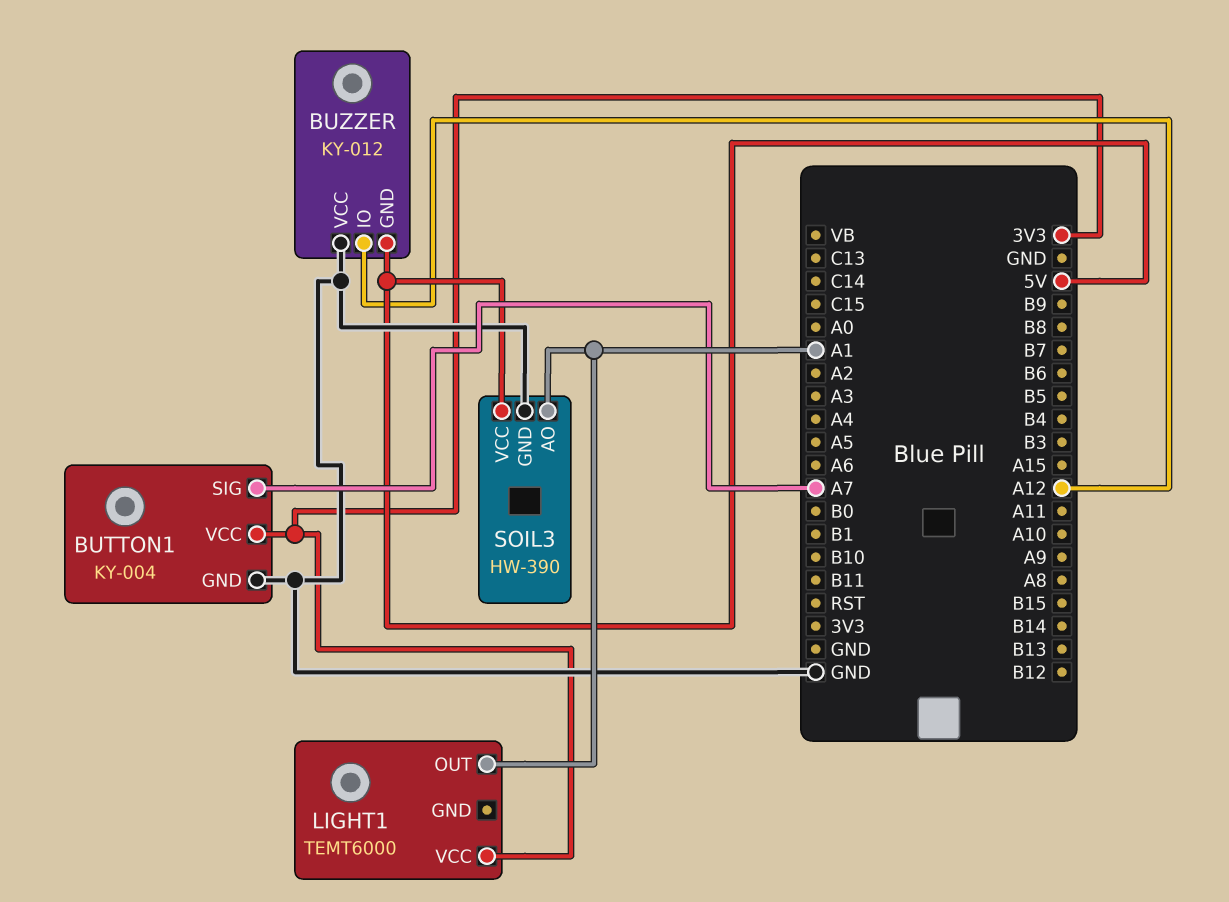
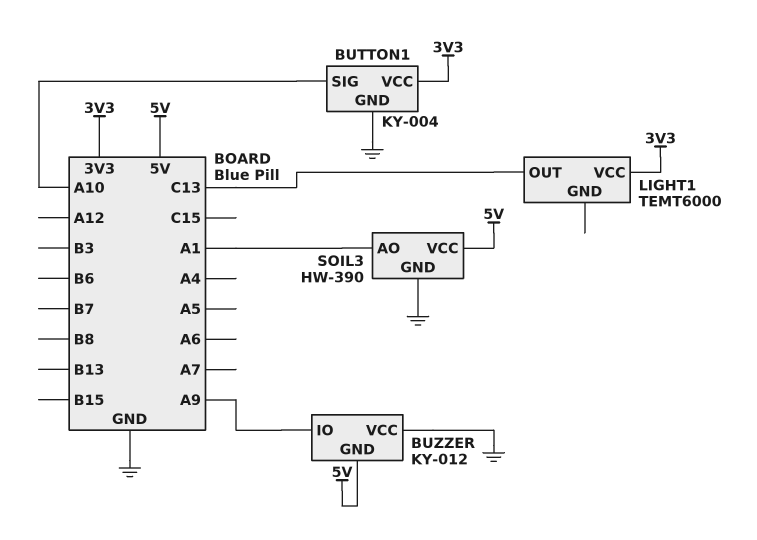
BUTTON1 pin SIG: A7 -> A10
BUZZER pin IO: A12 -> A9
LIGHT1 pin OUT: A1 -> C13

